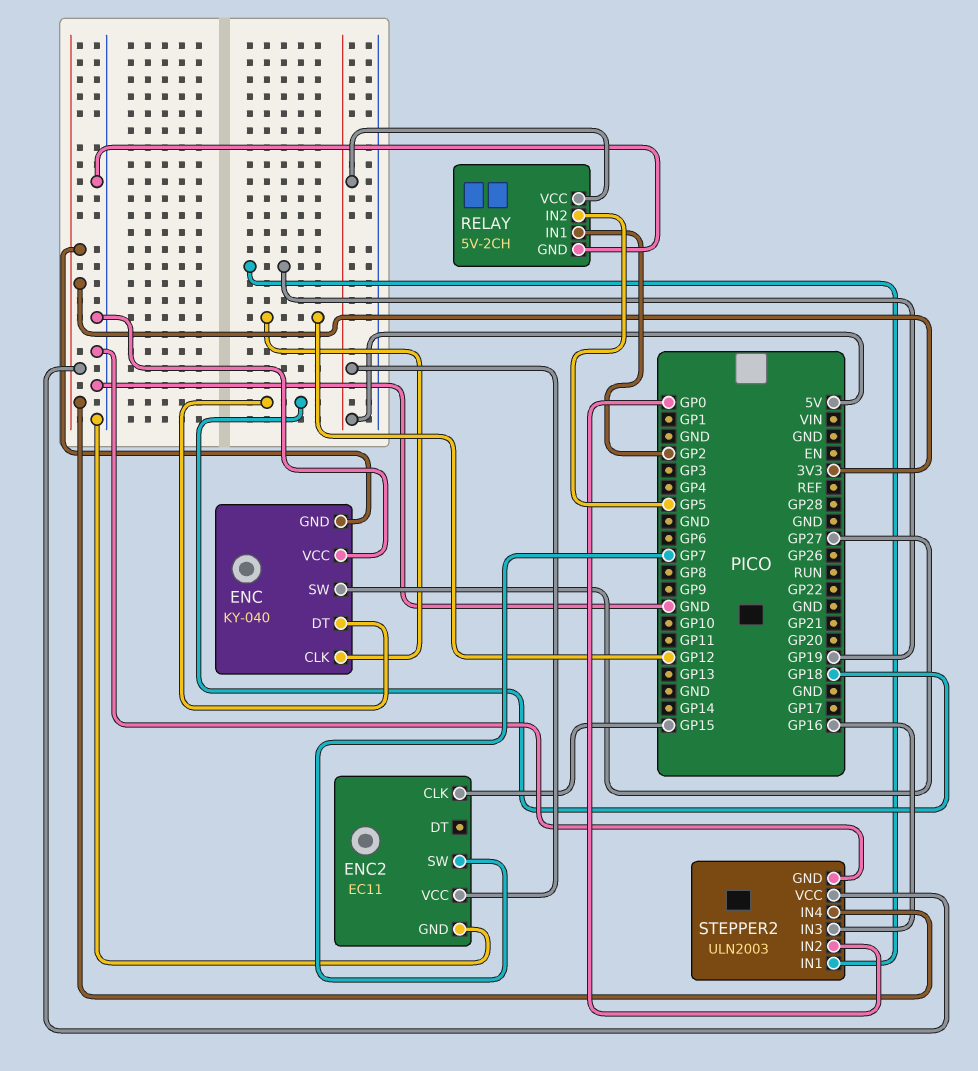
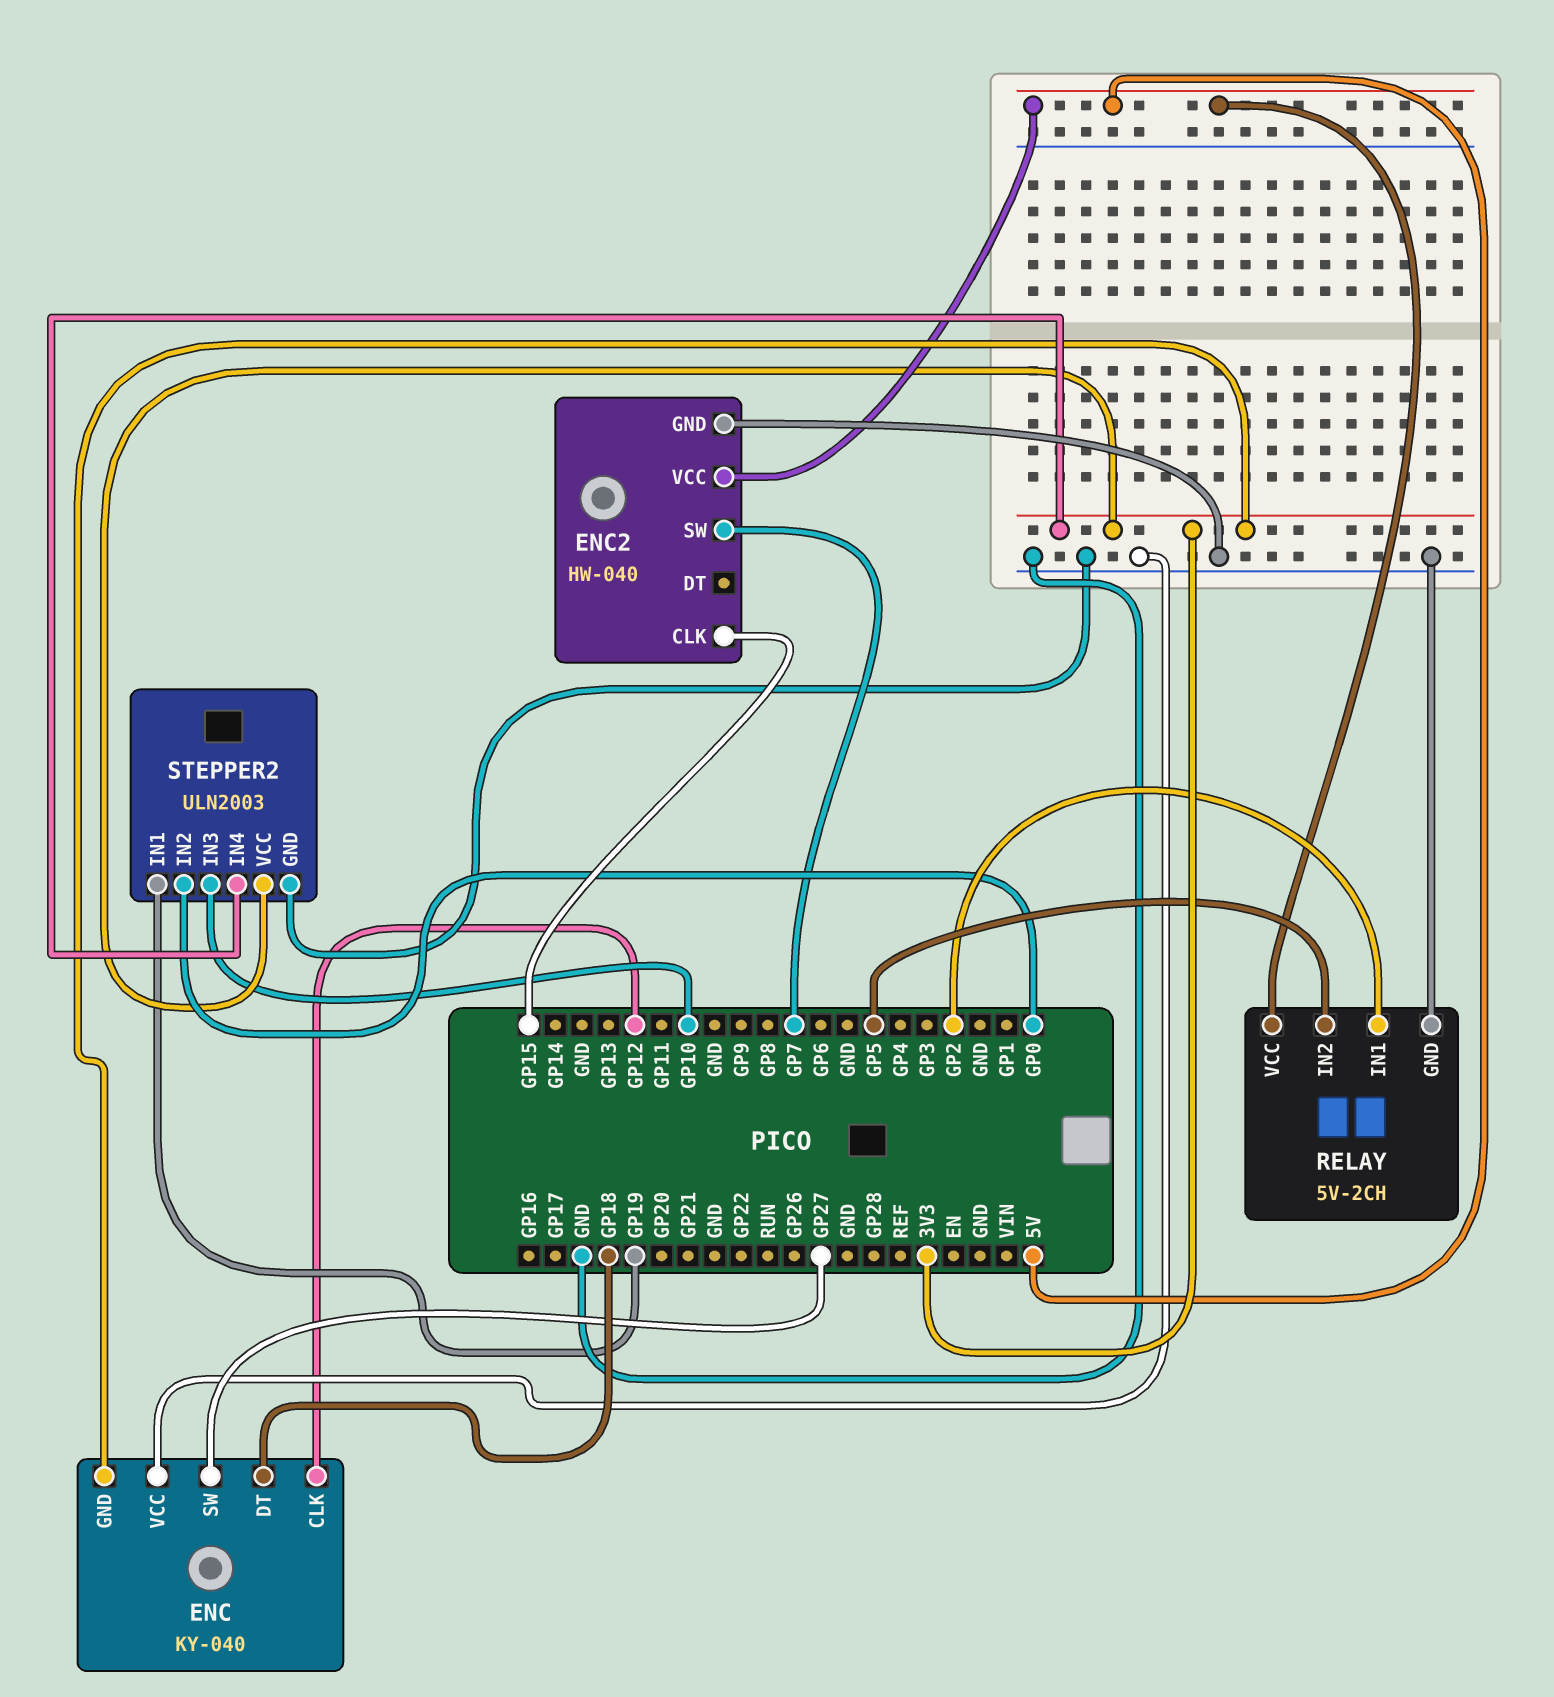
ENC2: EC11 -> HW-040
STEPPER2 pin IN3: GP16 -> GP10

